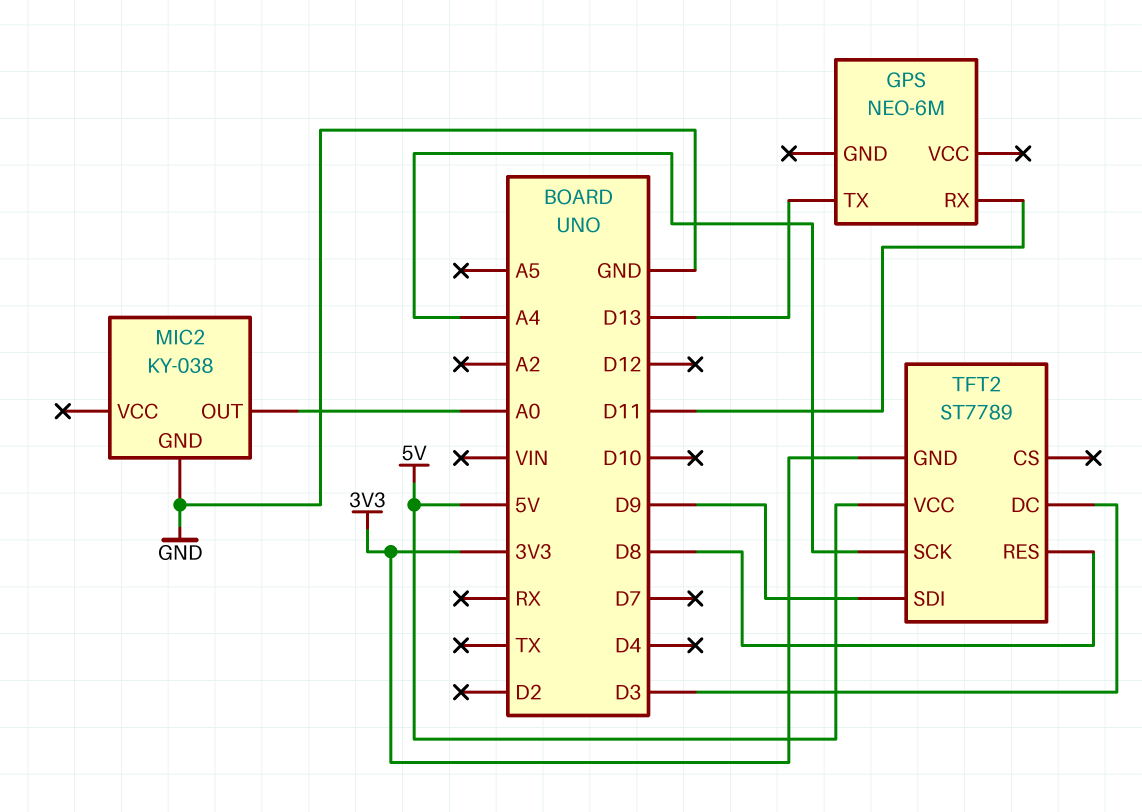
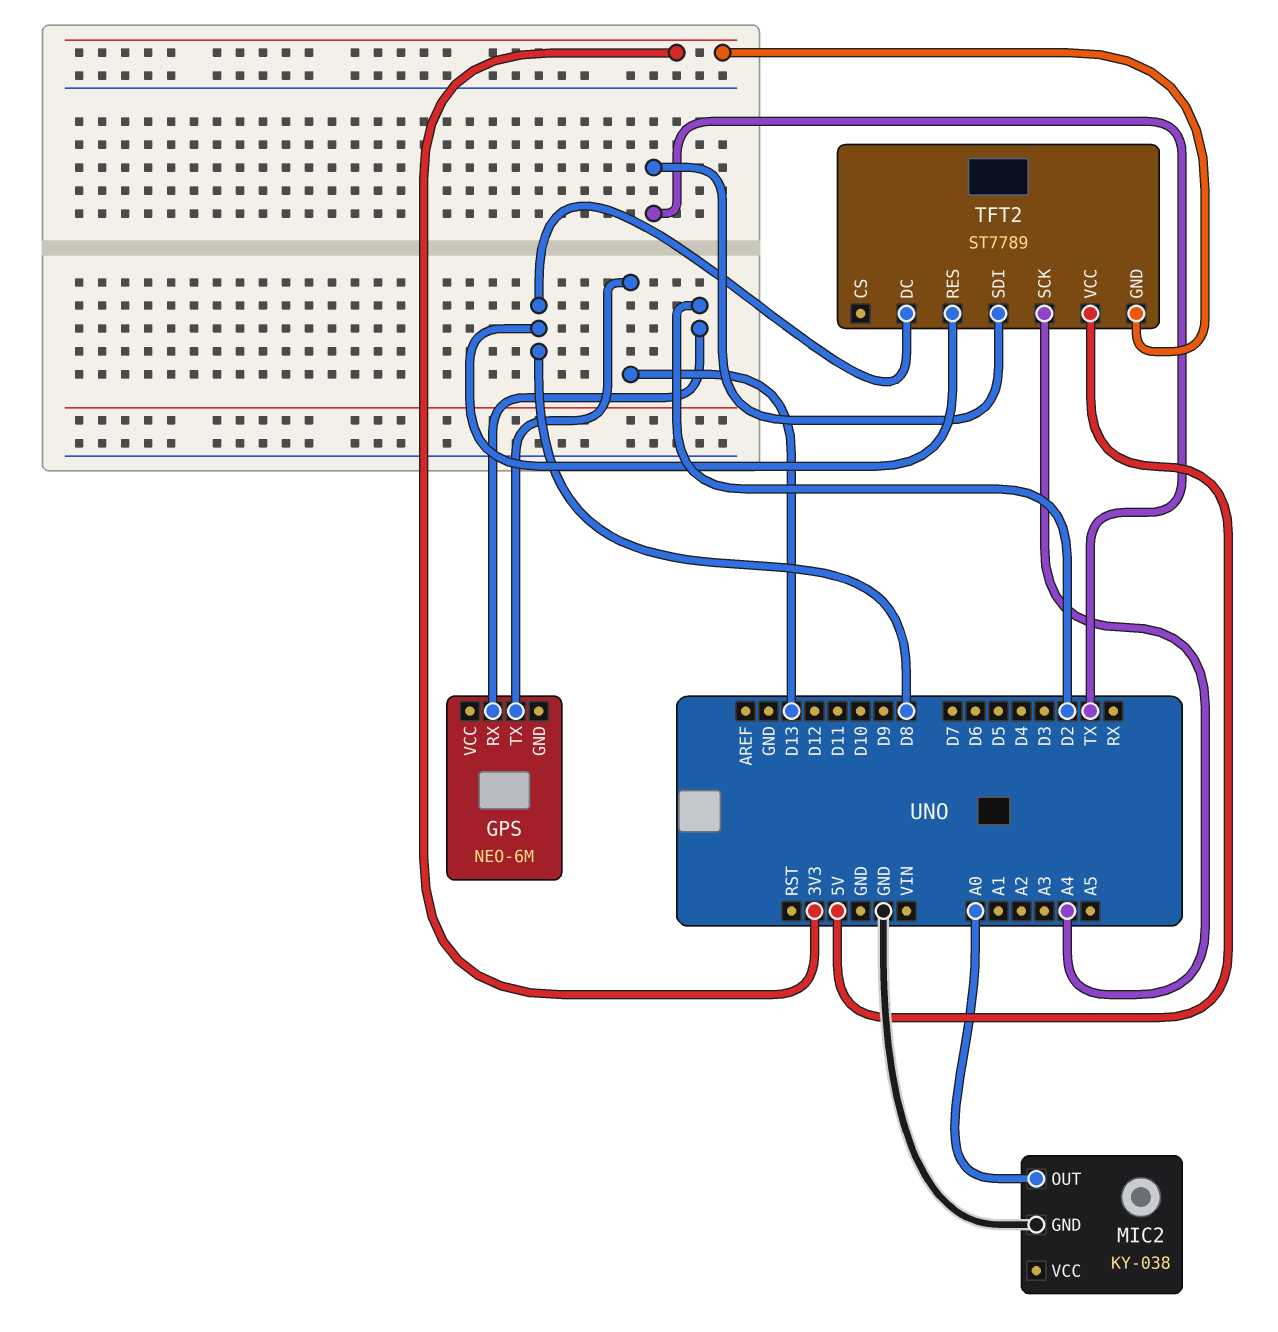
GPS pin RX: D11 -> D2
TFT2 pin DC: D3 -> D8
TFT2 pin SDI: D9 -> TX

